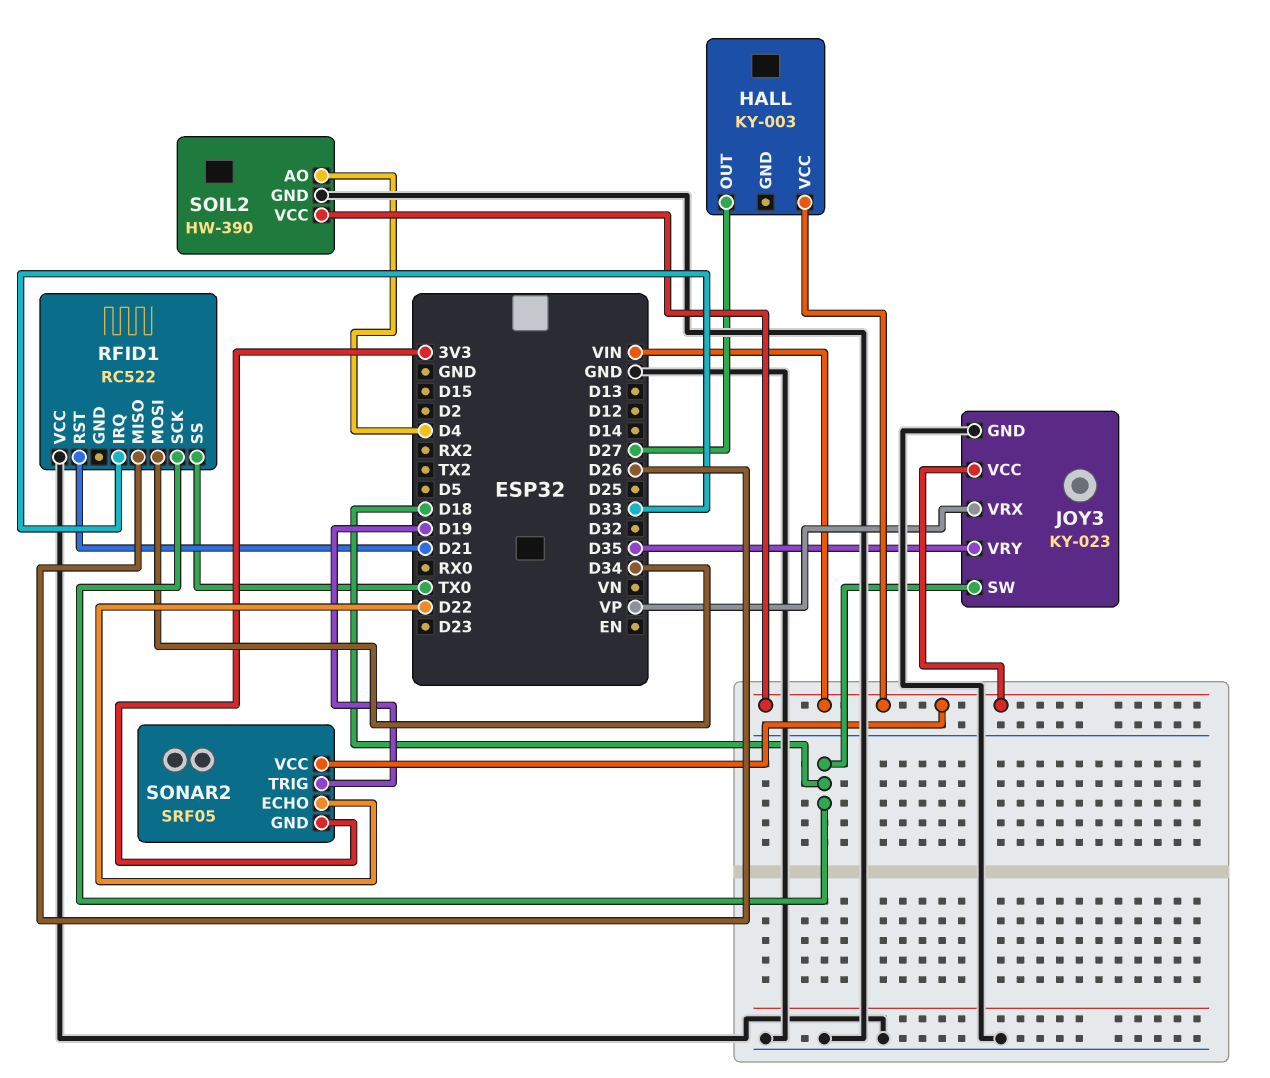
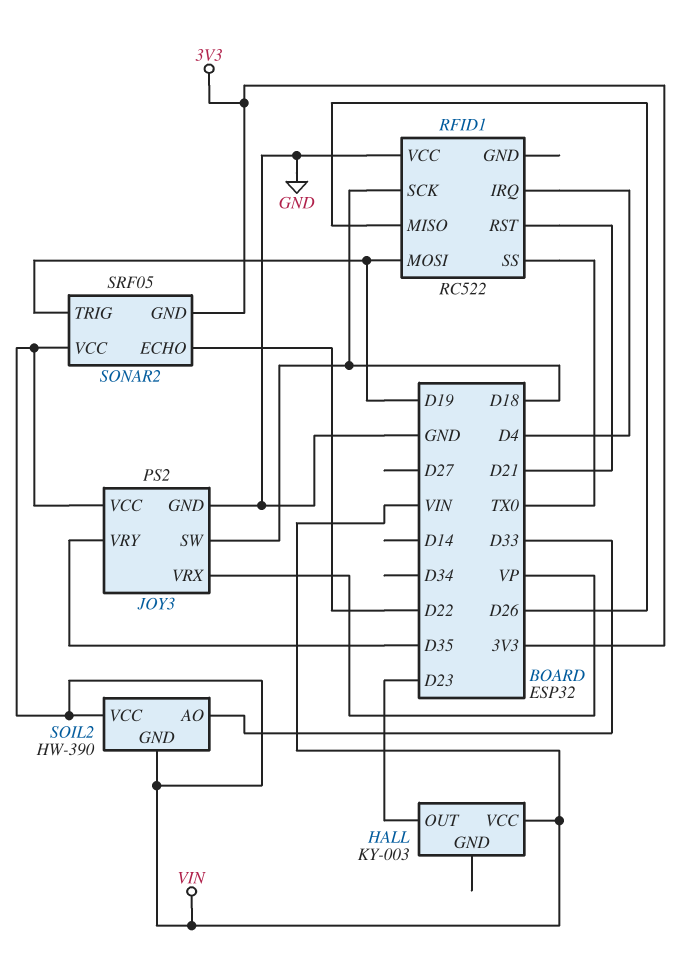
HALL pin OUT: D27 -> D23
JOY3: KY-023 -> PS2
RFID1 pin IRQ: D33 -> D4
RFID1 pin MOSI: D34 -> D19
SOIL2 pin AO: D4 -> D33
SOIL2 pin GND: GND -> VIN

